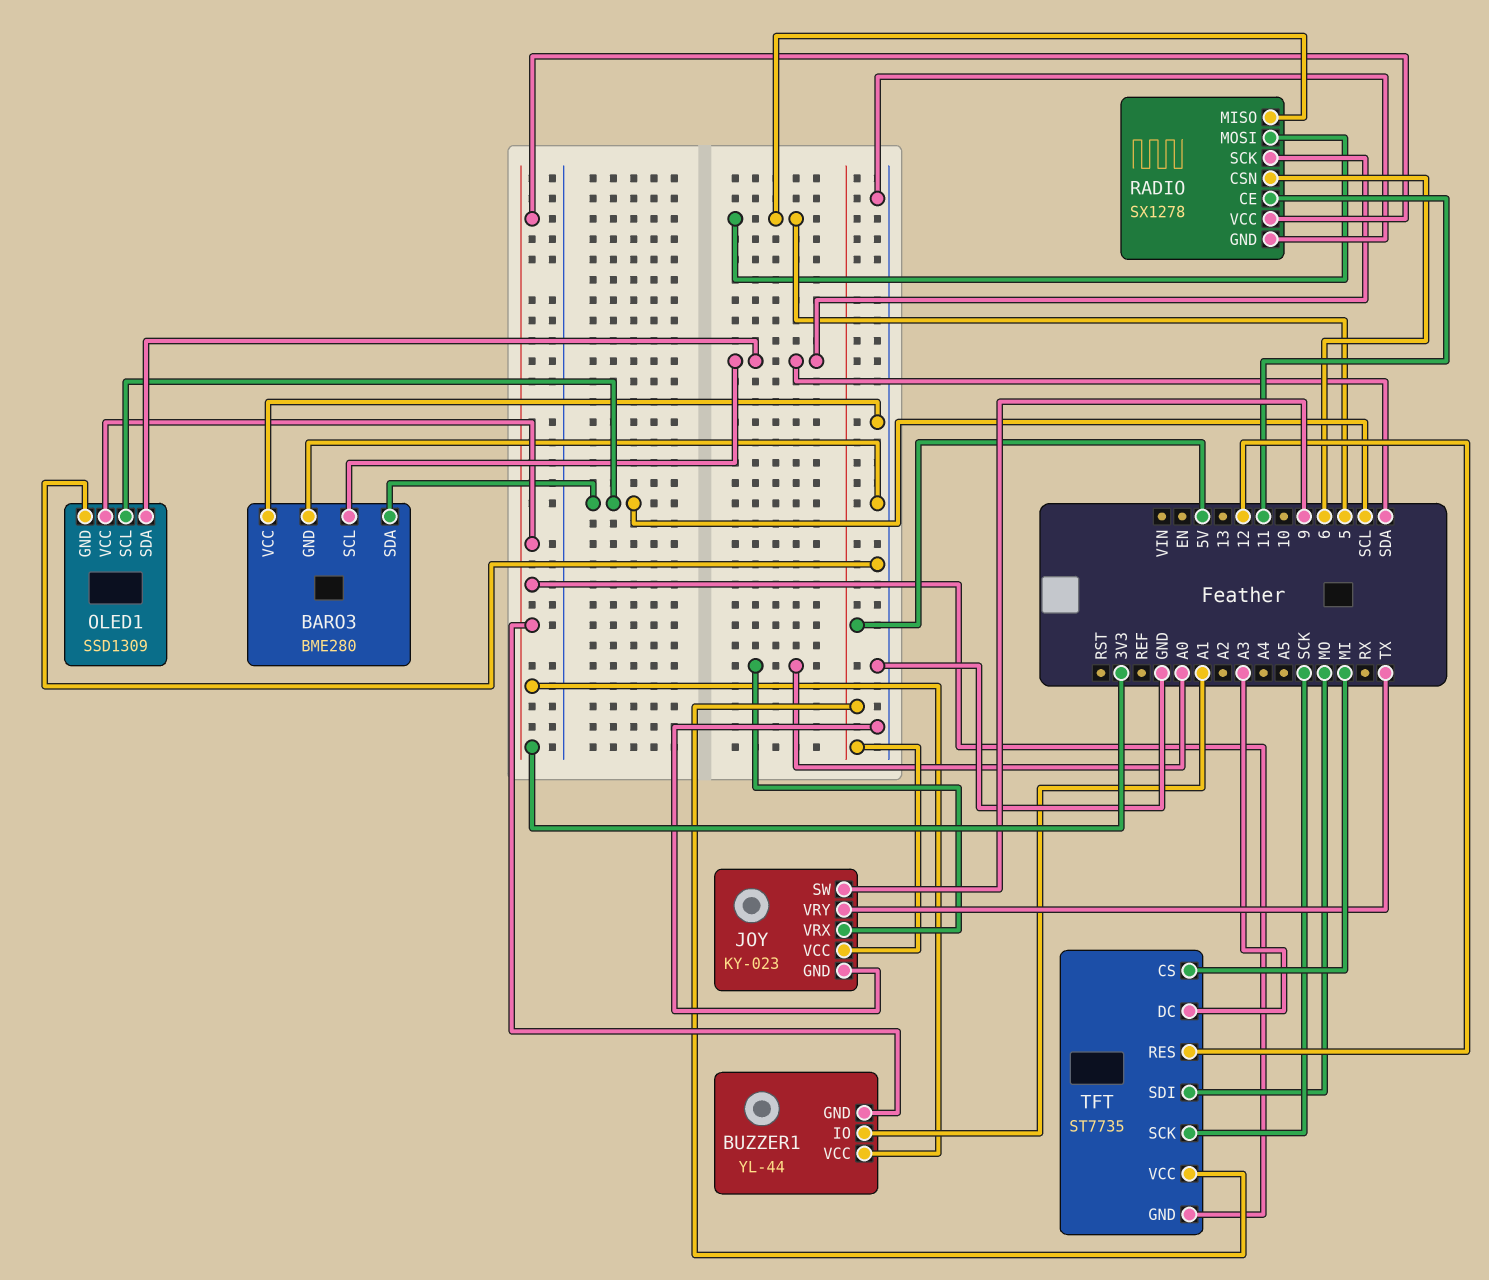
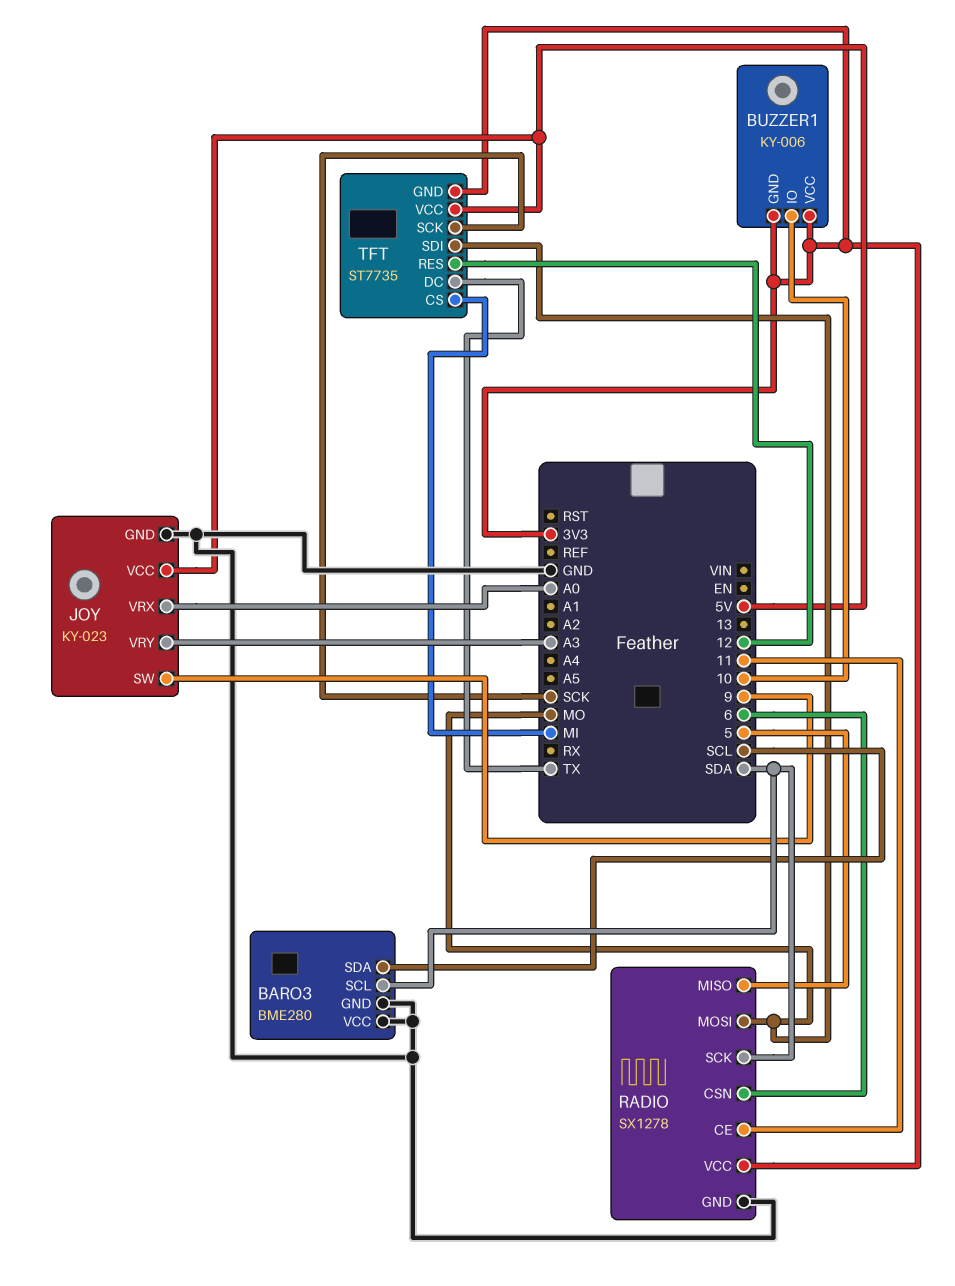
BUZZER1: YL-44 -> KY-006
BUZZER1 pin IO: A1 -> 10
JOY pin VRY: TX -> A3
OLED1: SSD1309 -> none
OLED1 pin GND: GND -> none
OLED1 pin SCL: SCL -> none
OLED1 pin SDA: SDA -> none
OLED1 pin VCC: 3V3 -> none
RADIO pin MOSI: 5 -> MO
TFT pin DC: A3 -> TX

